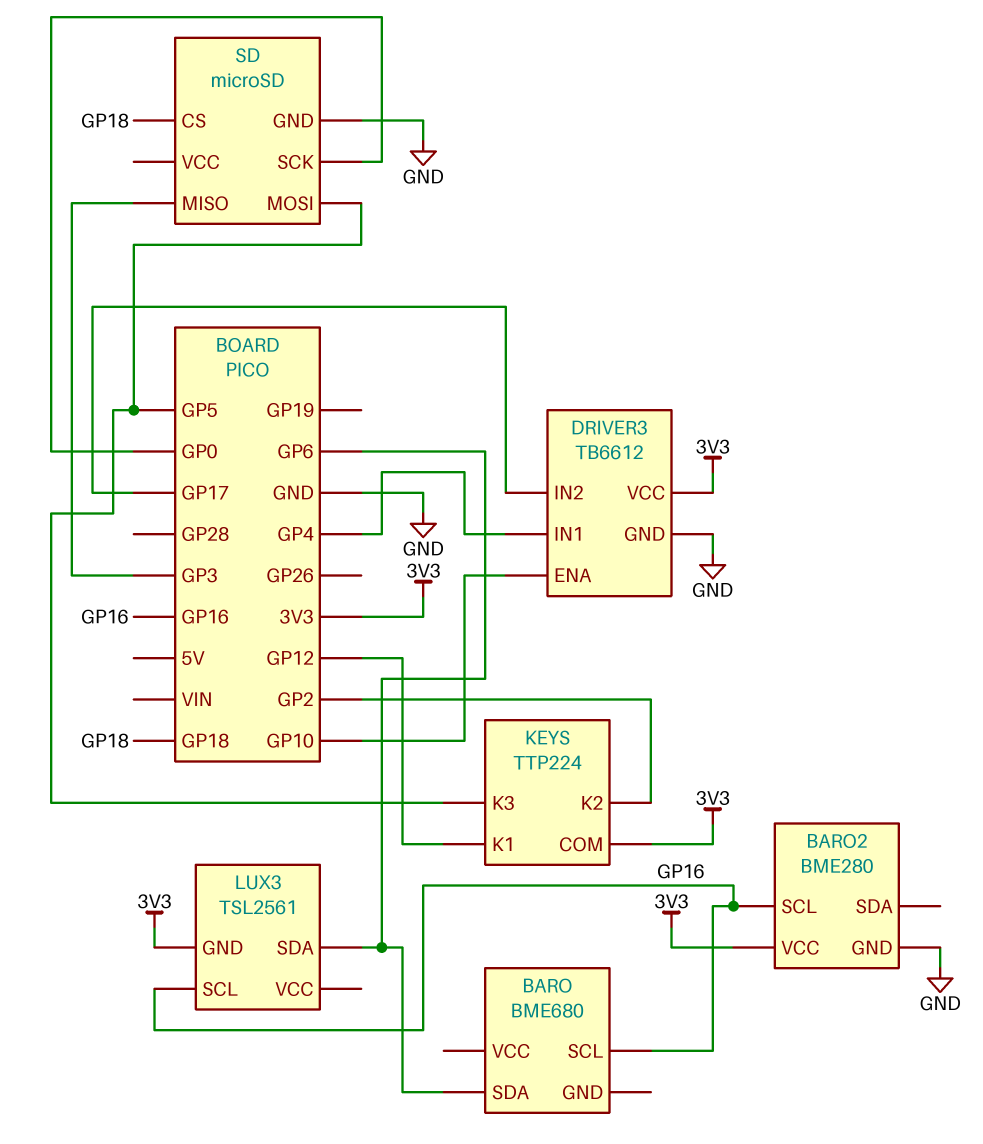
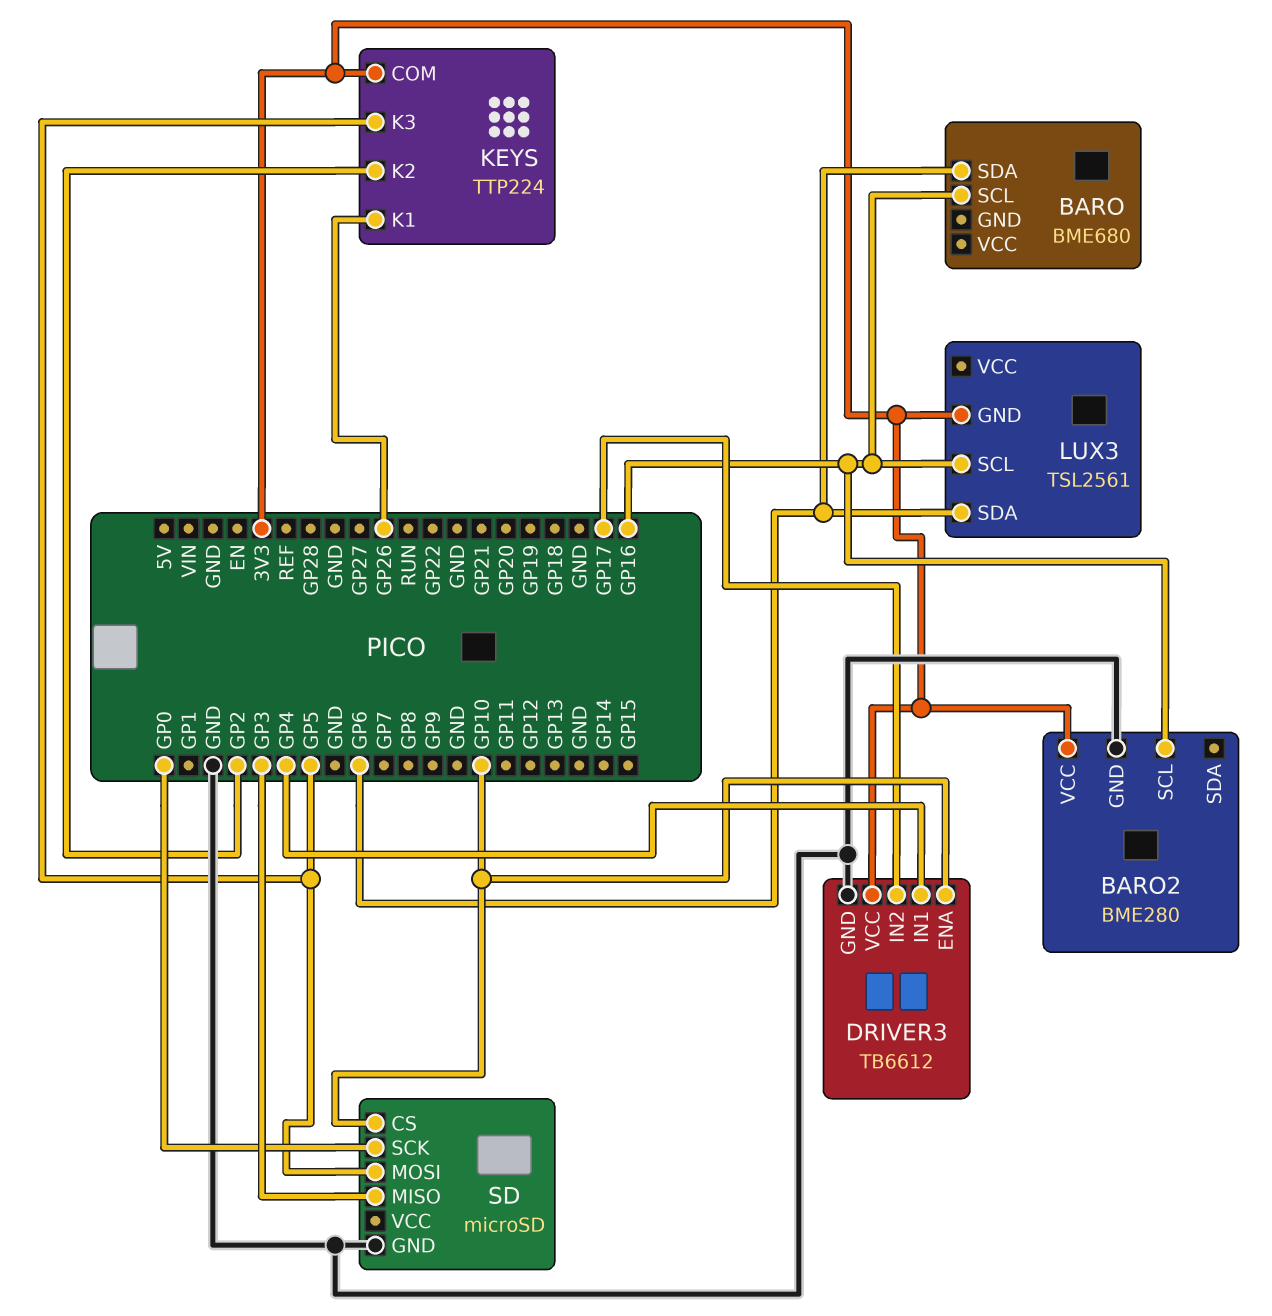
KEYS pin K1: GP12 -> GP26
SD pin CS: GP18 -> GP10

